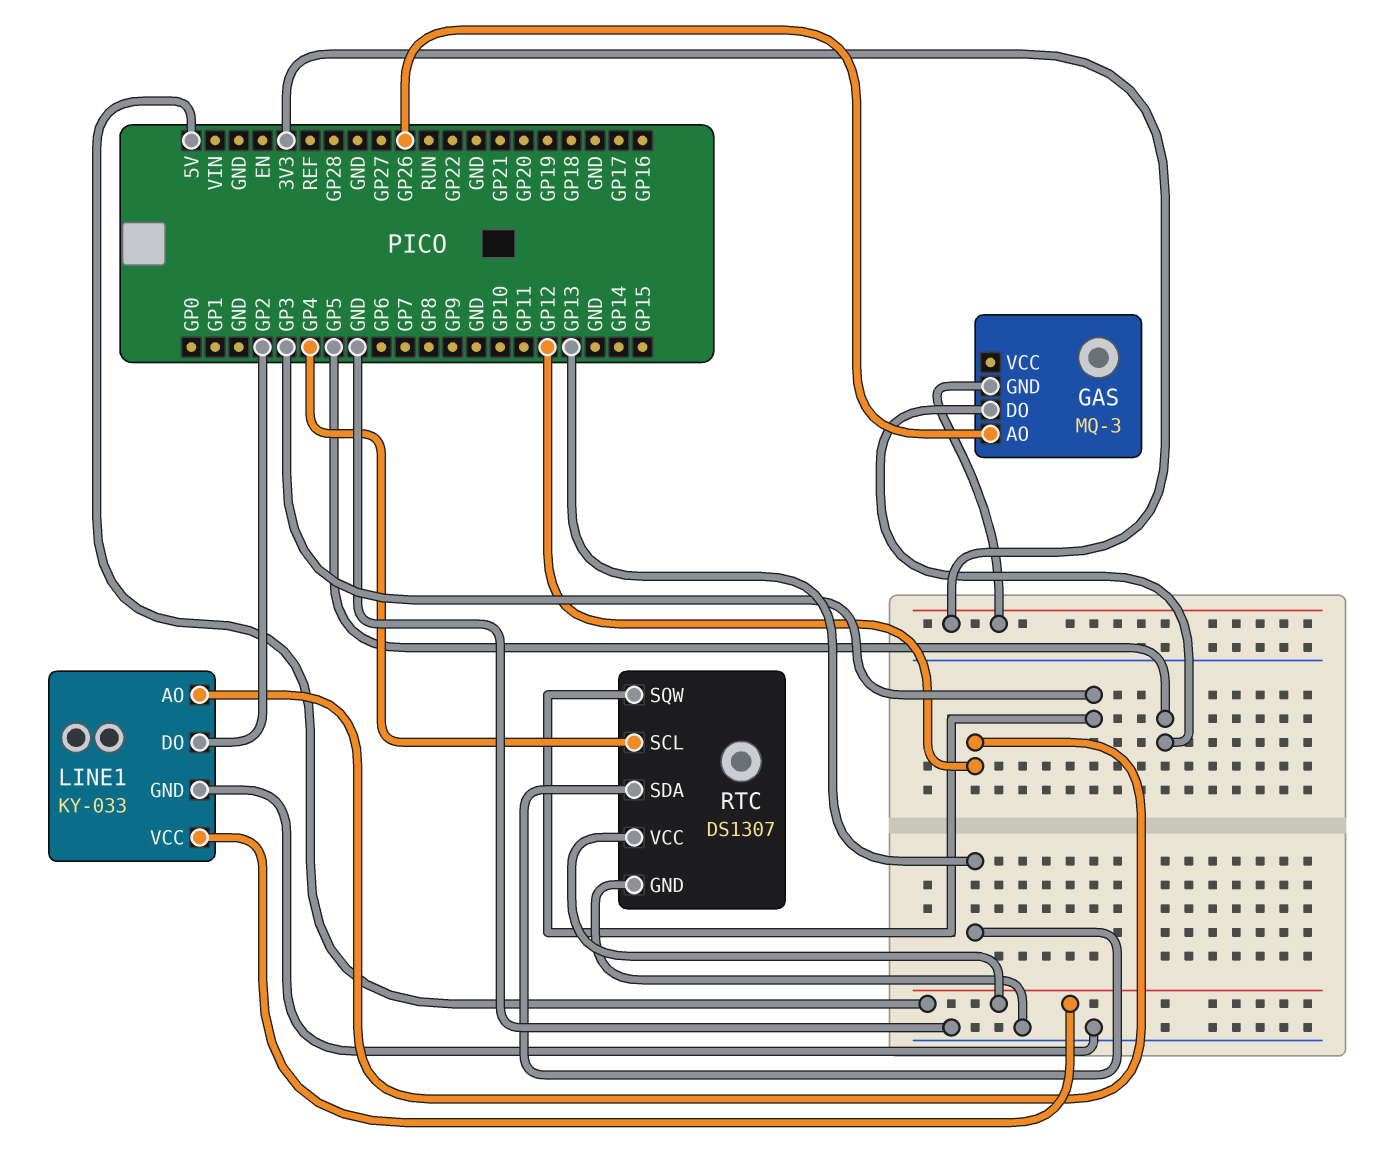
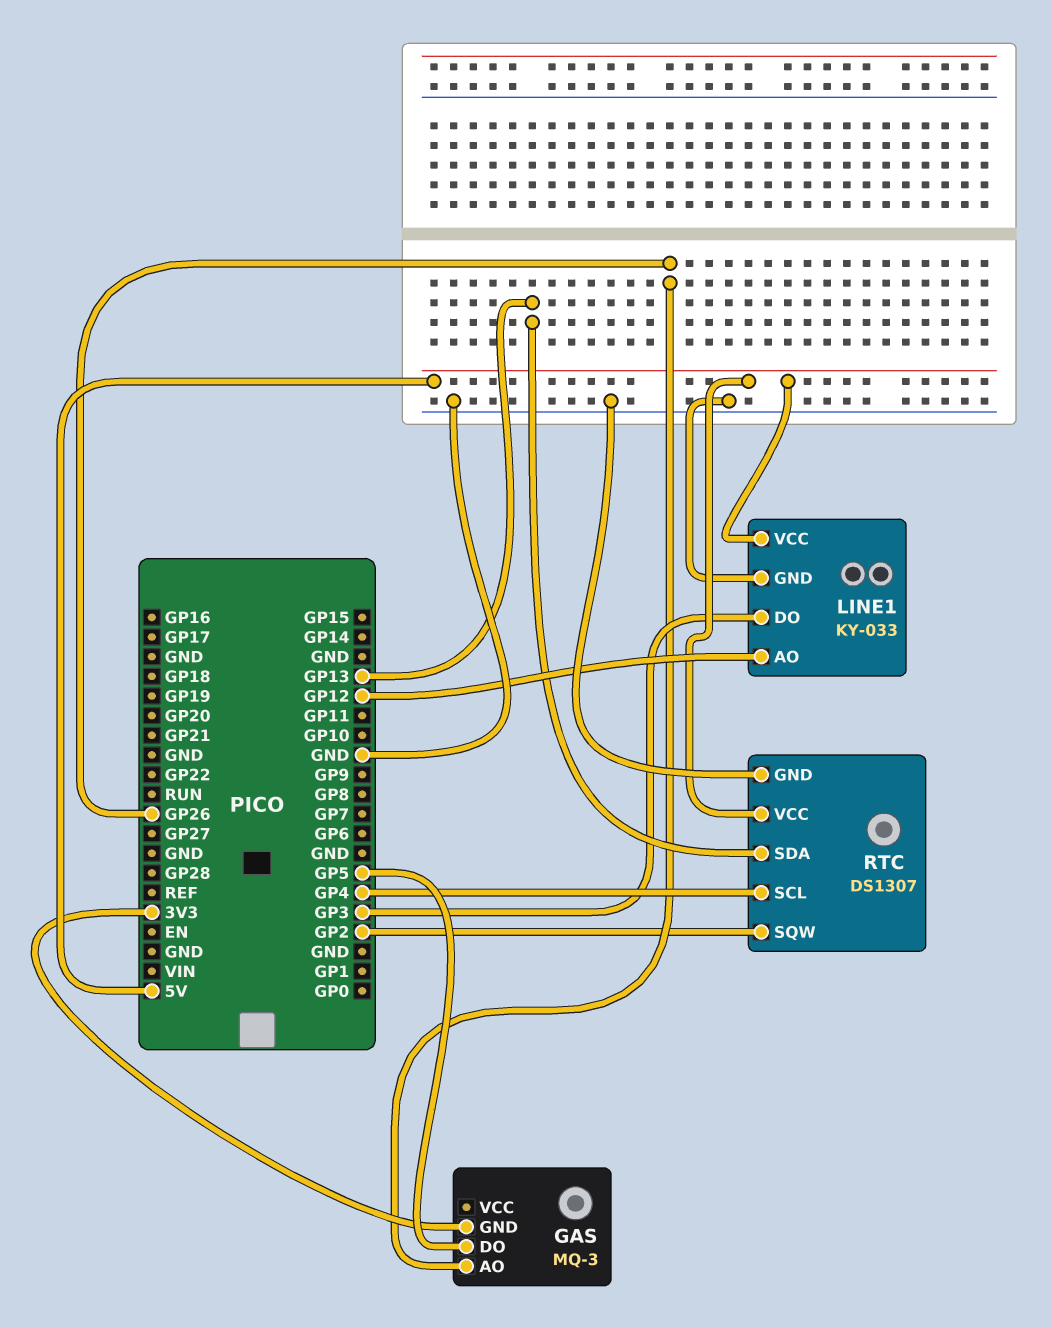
LINE1 pin DO: GP2 -> GP3
RTC pin SQW: GP3 -> GP2

